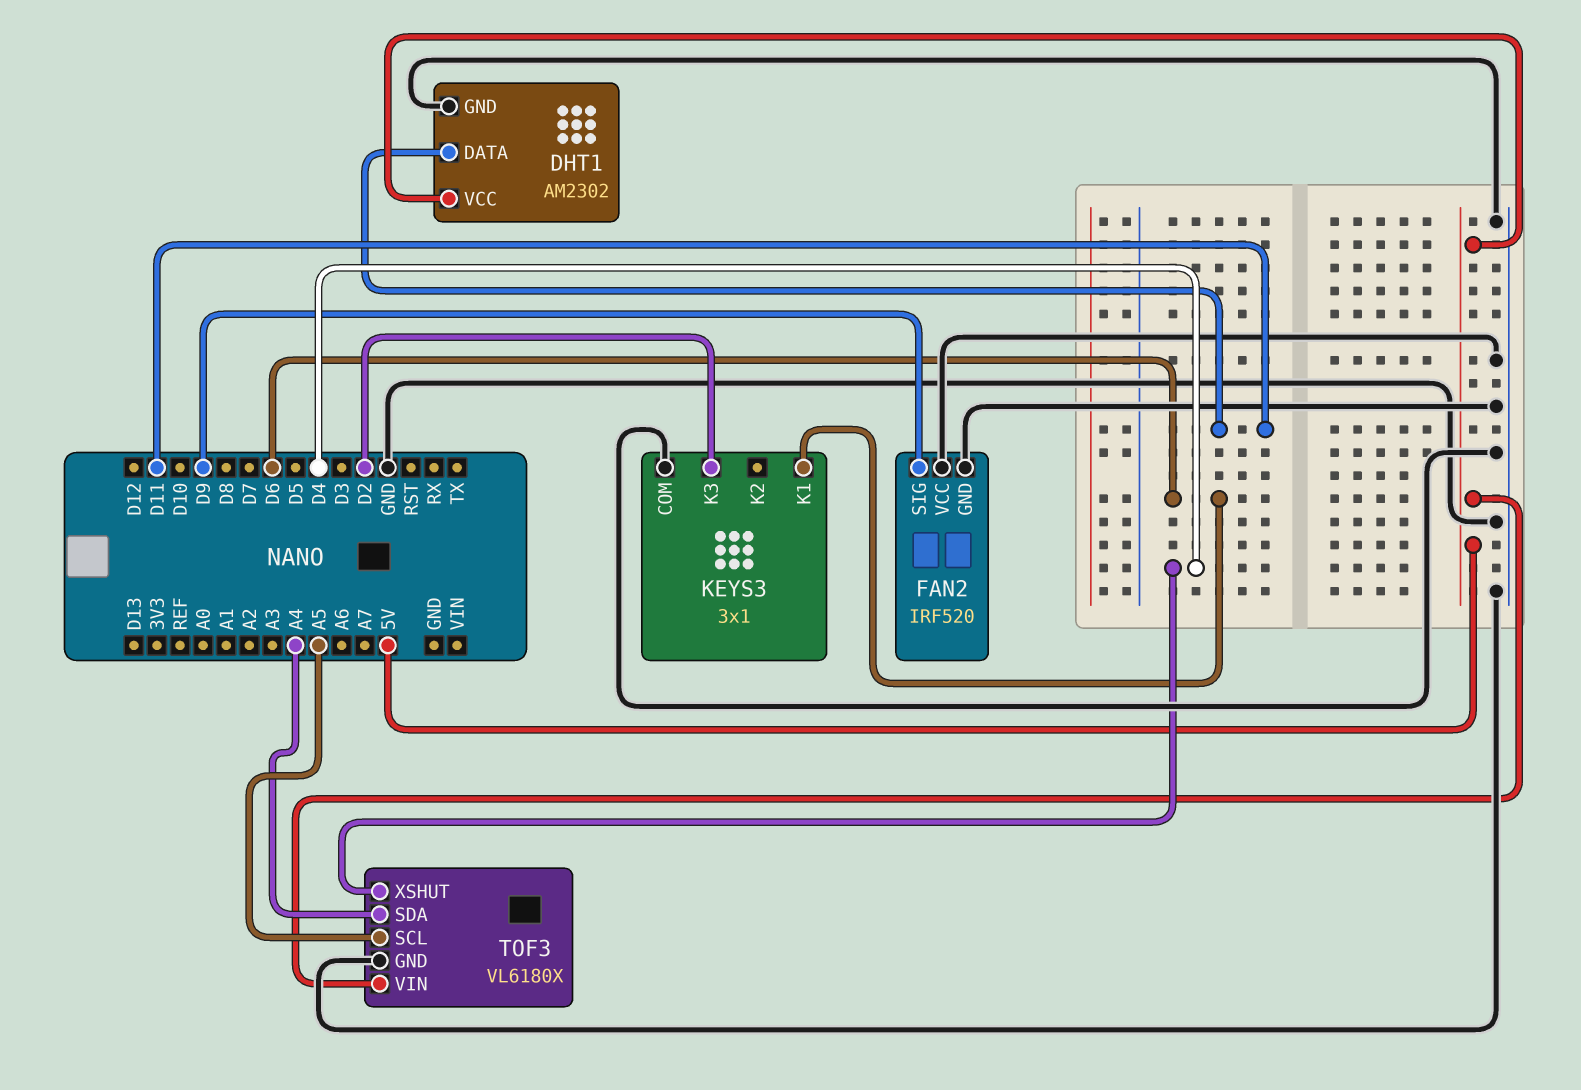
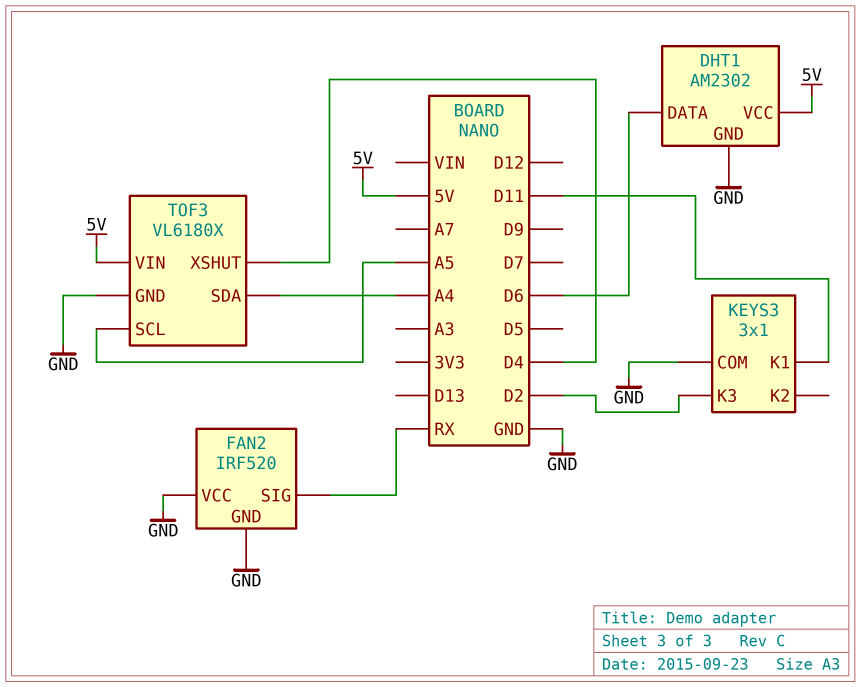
DHT1 pin DATA: D11 -> D6
FAN2 pin SIG: D9 -> RX
KEYS3 pin K1: D6 -> D11

